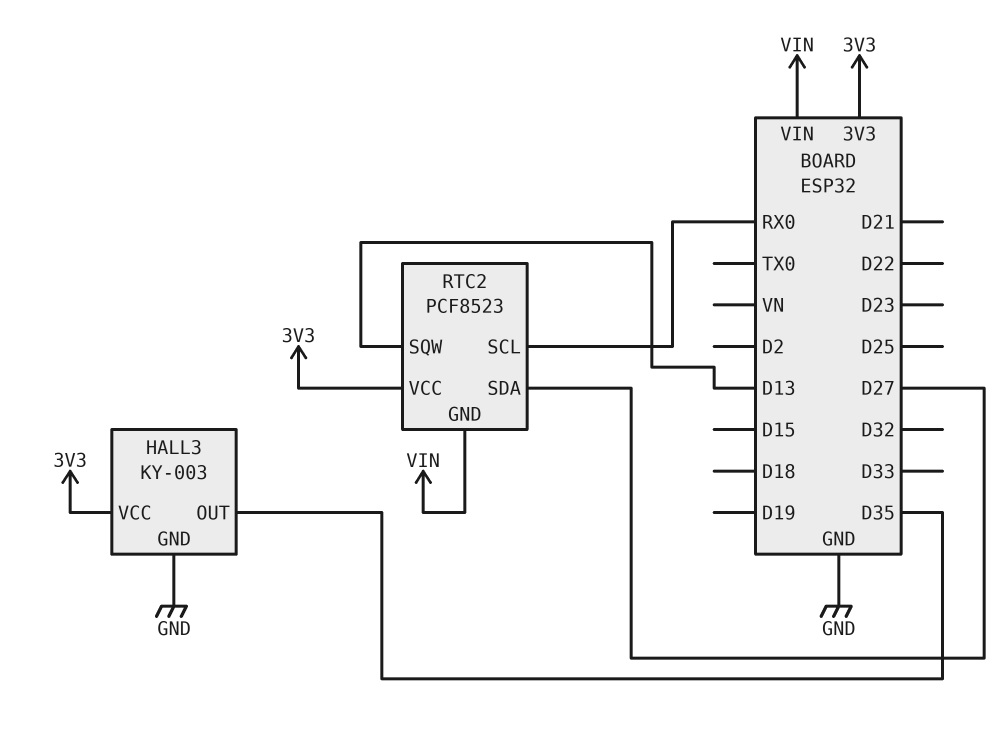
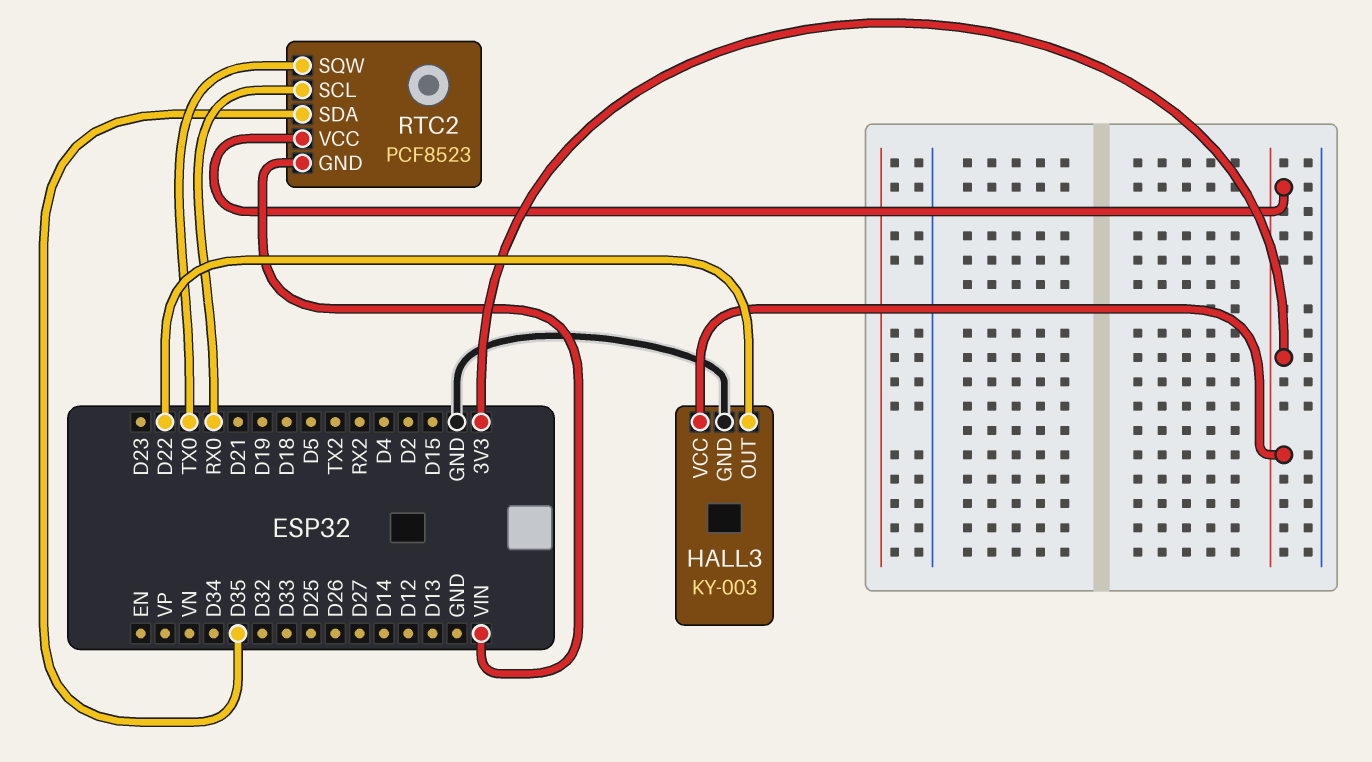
HALL3 pin OUT: D35 -> D22
RTC2 pin SDA: D27 -> D35
RTC2 pin SQW: D13 -> TX0

